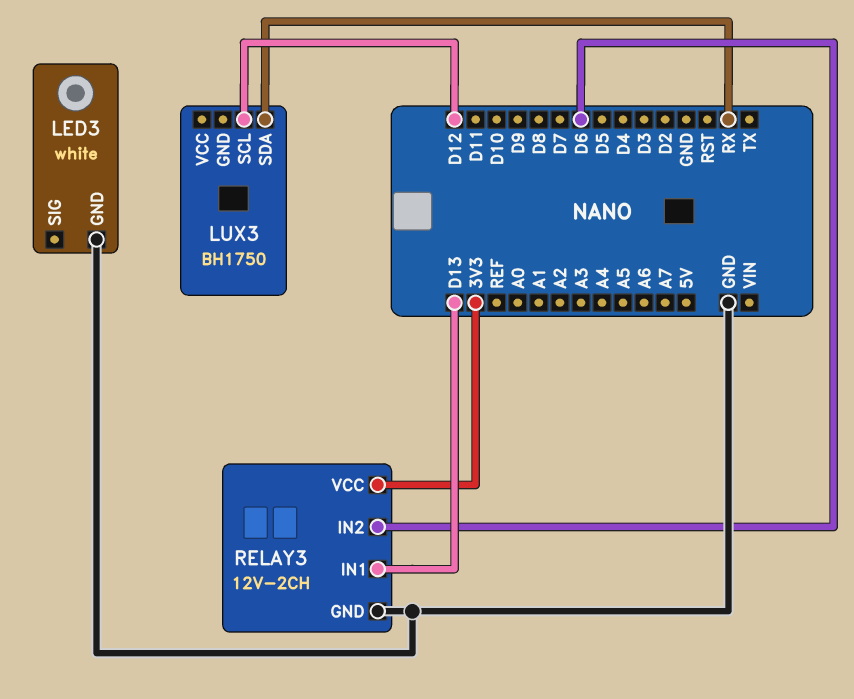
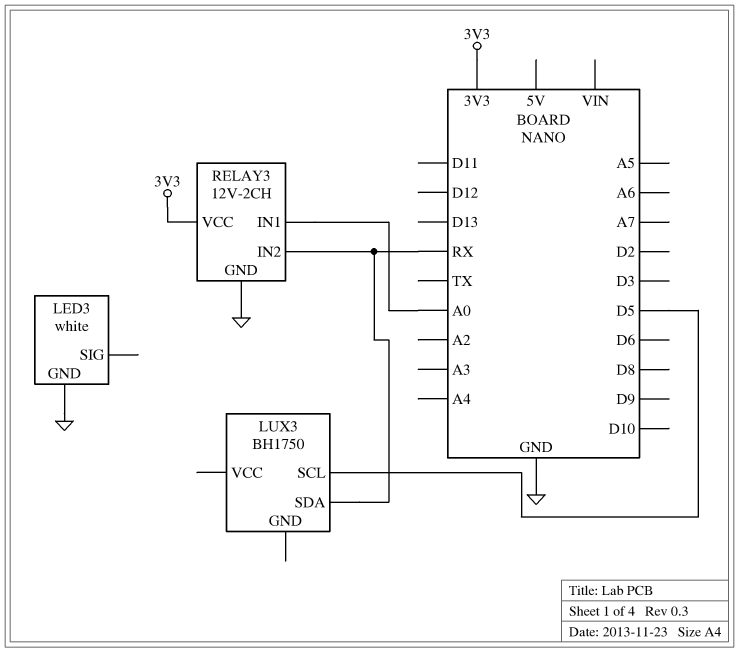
LUX3 pin SCL: D12 -> D5
RELAY3 pin IN1: D13 -> A0
RELAY3 pin IN2: D6 -> RX

